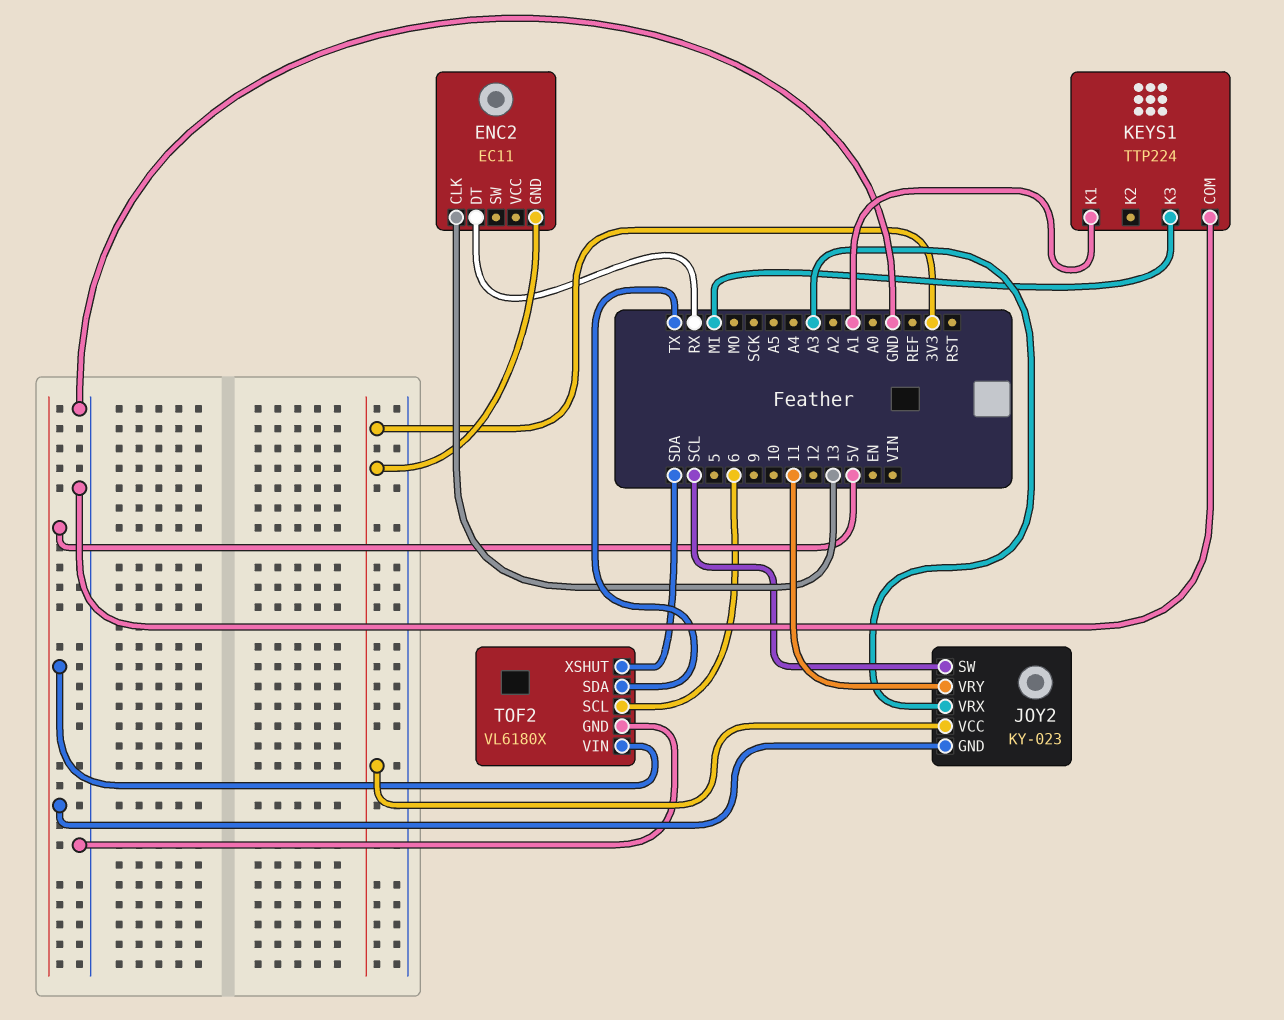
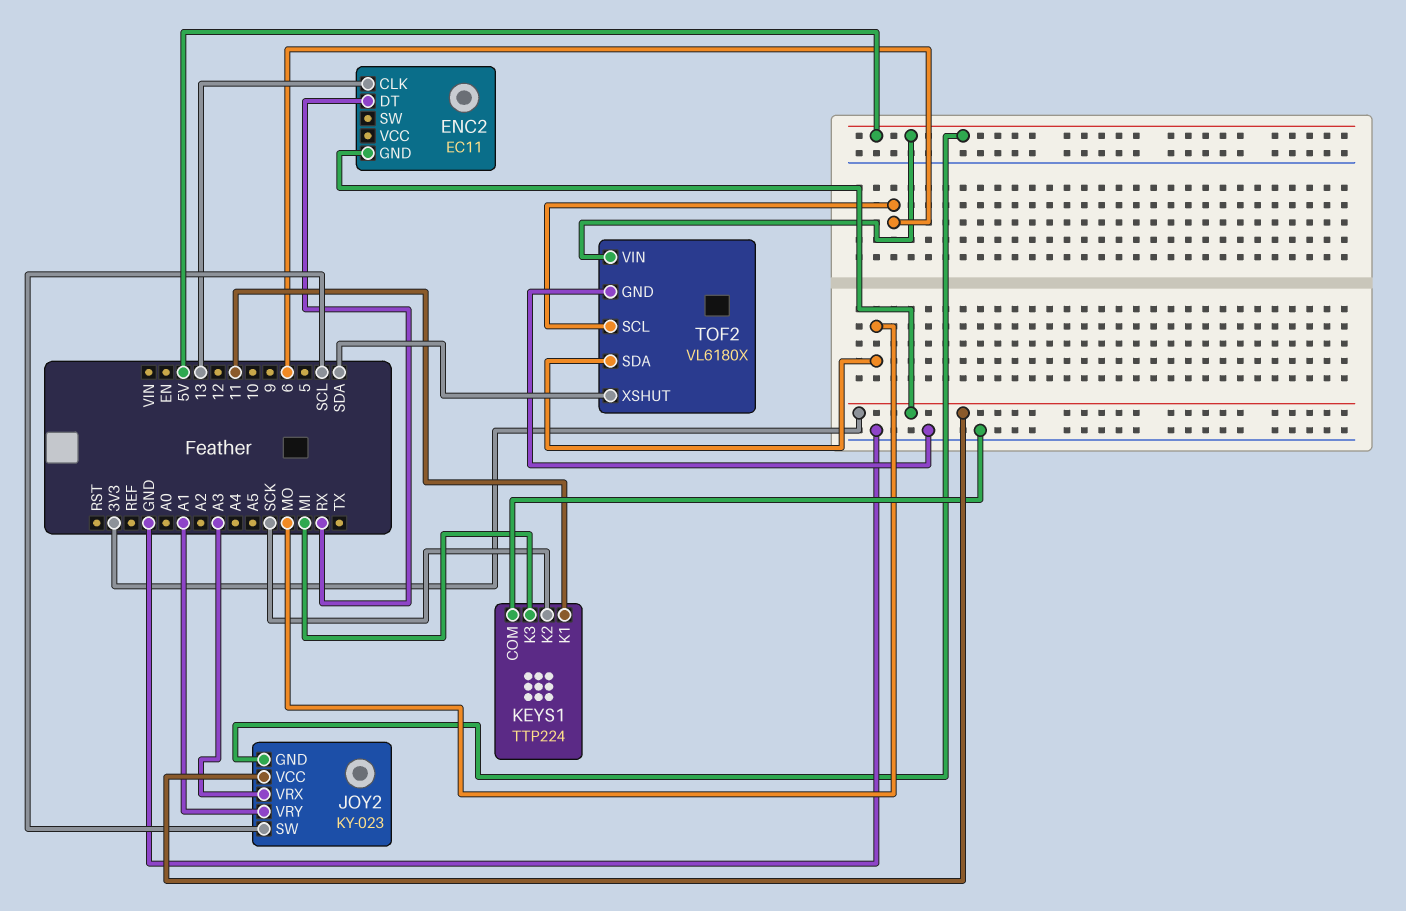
JOY2 pin VRY: 11 -> A1
KEYS1 pin K1: A1 -> 11
KEYS1 pin K2: none -> SCK
TOF2 pin SDA: TX -> MO

